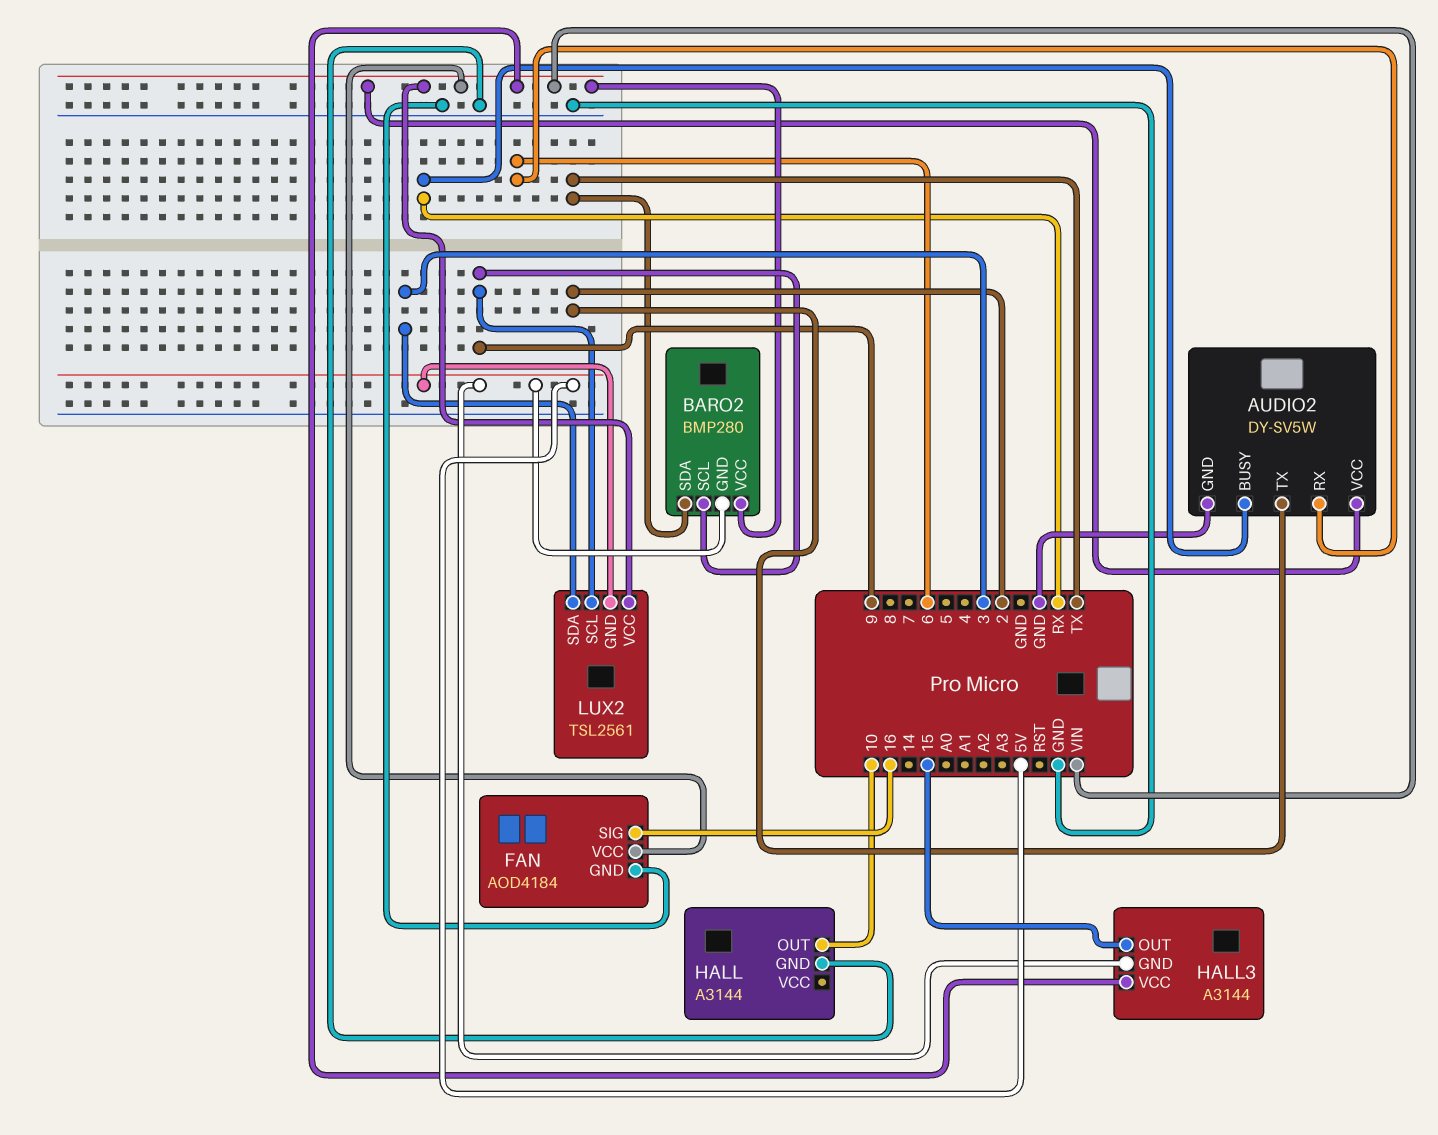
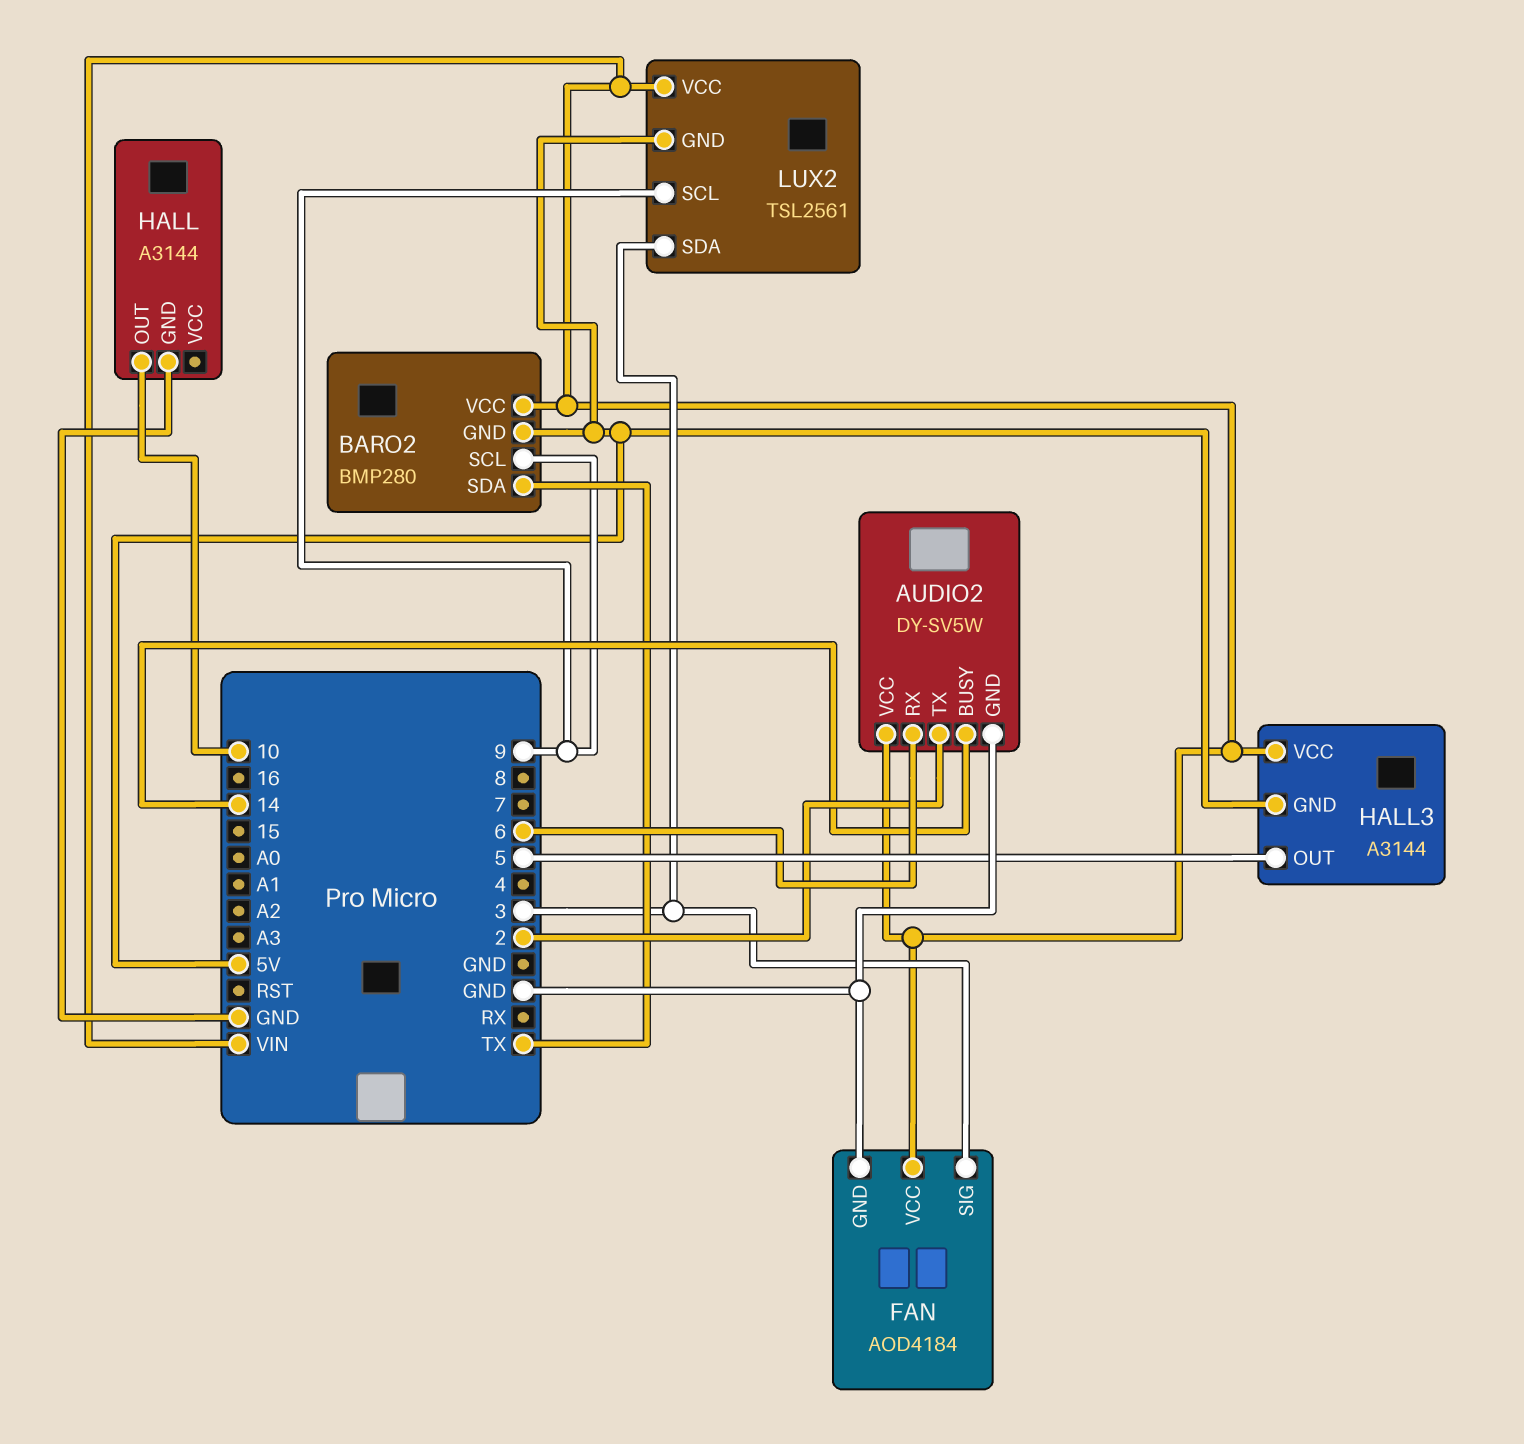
AUDIO2 pin BUSY: RX -> 14
FAN pin SIG: 16 -> 3
HALL3 pin OUT: 15 -> 5

